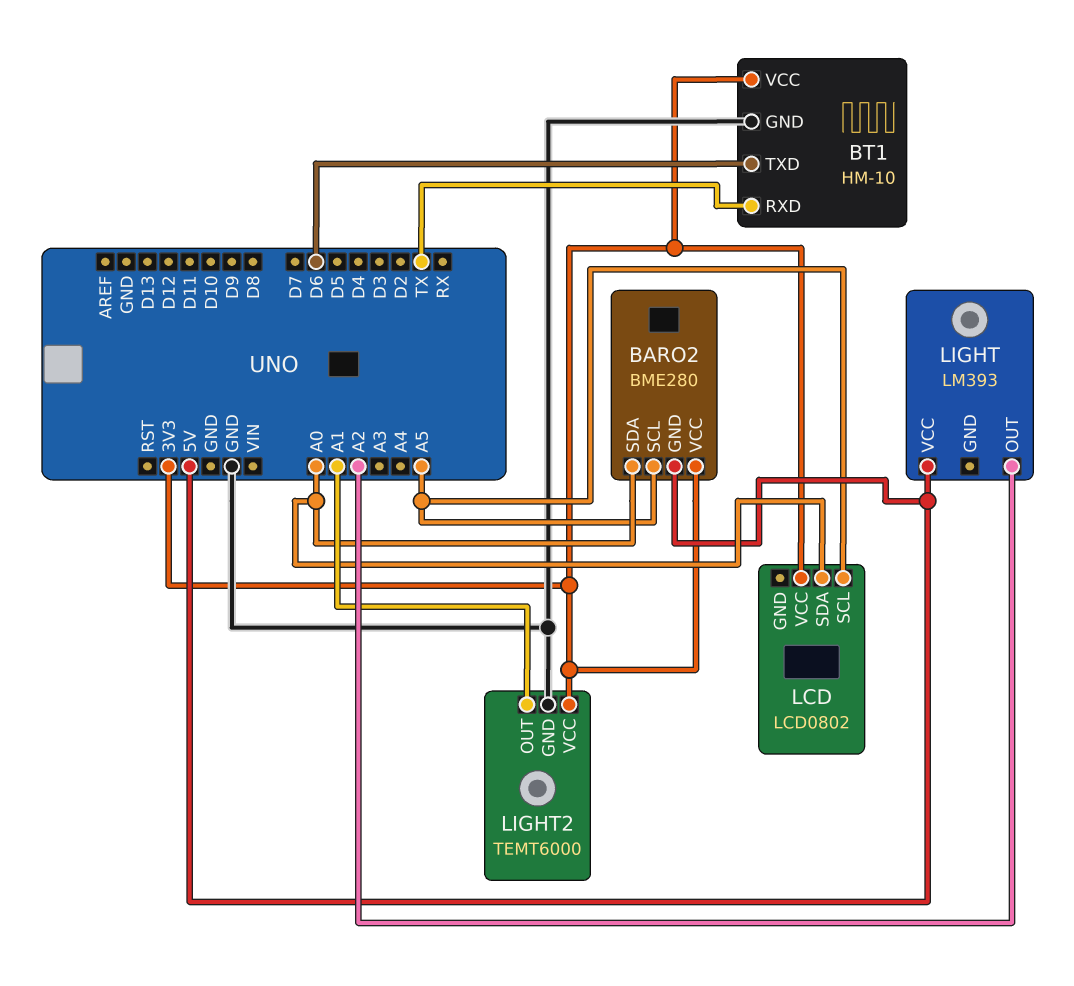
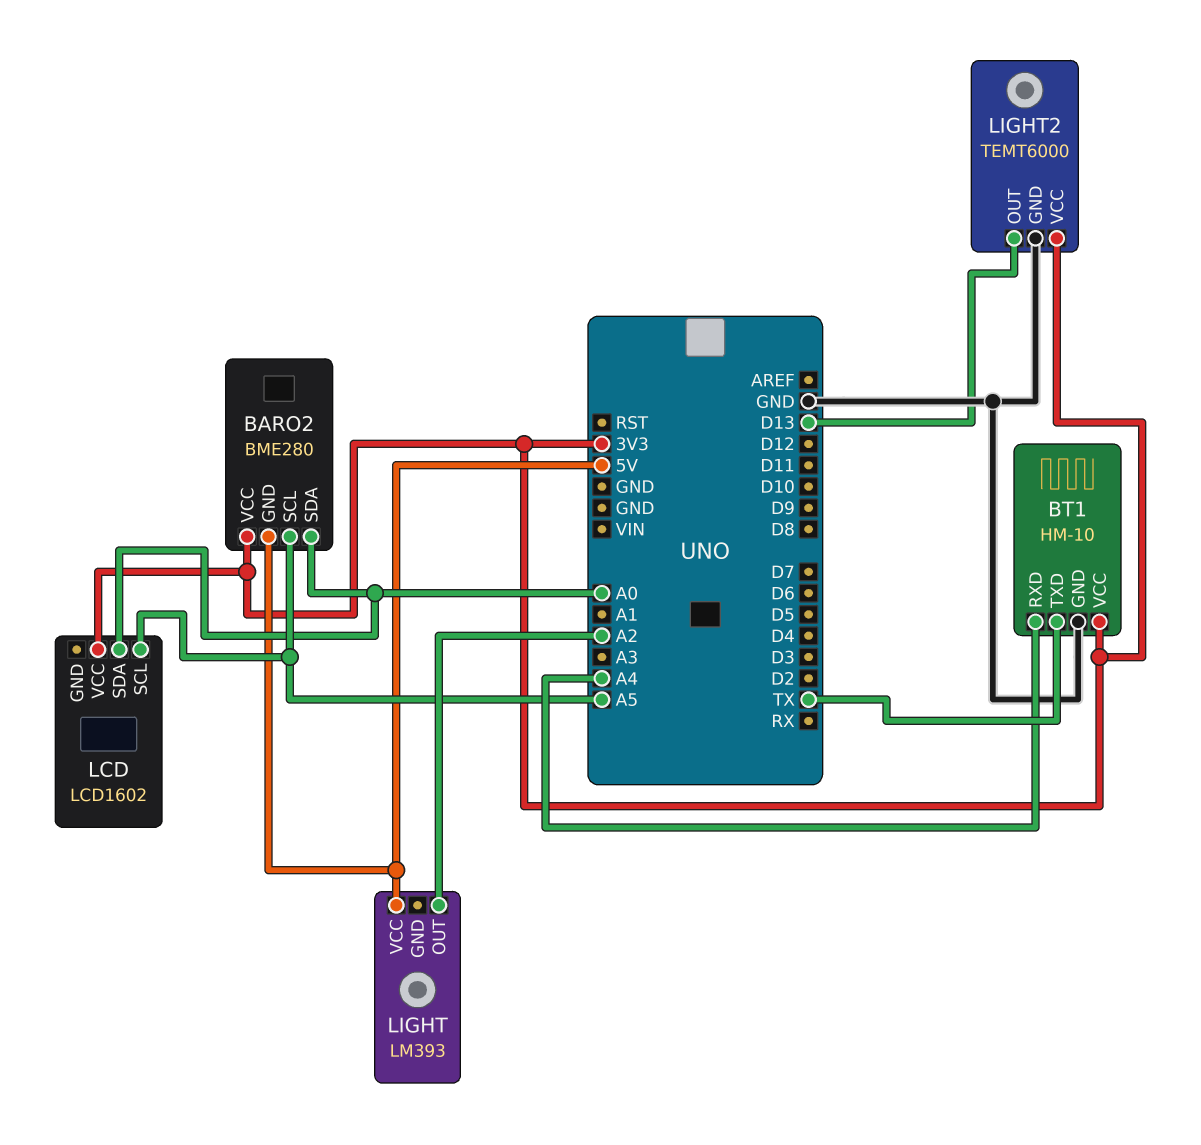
BT1 pin RXD: TX -> A4
BT1 pin TXD: D6 -> TX
LCD: LCD0802 -> LCD1602
LIGHT2 pin OUT: A1 -> D13

